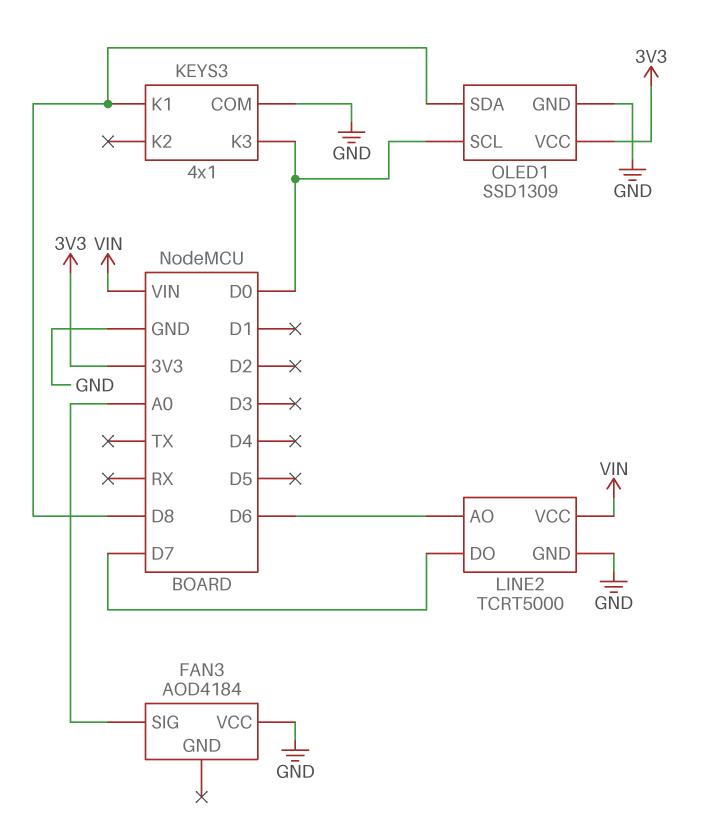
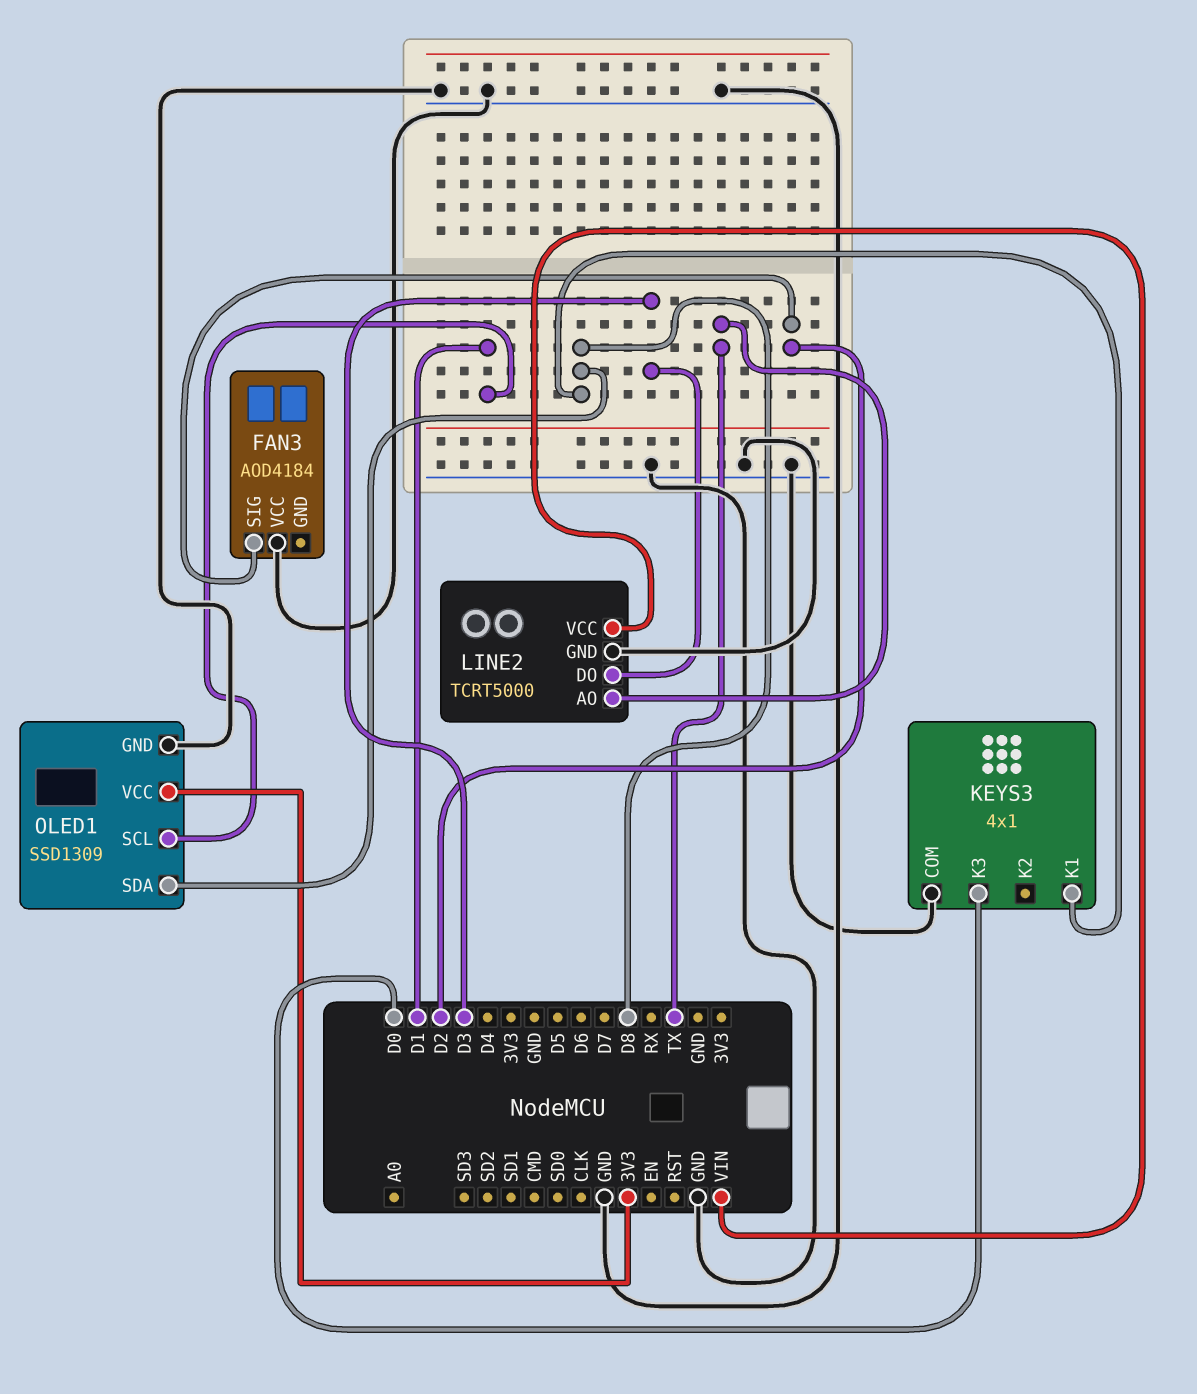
FAN3 pin SIG: A0 -> D2
LINE2 pin AO: D6 -> TX
LINE2 pin DO: D7 -> D3
OLED1 pin SCL: D0 -> D1

